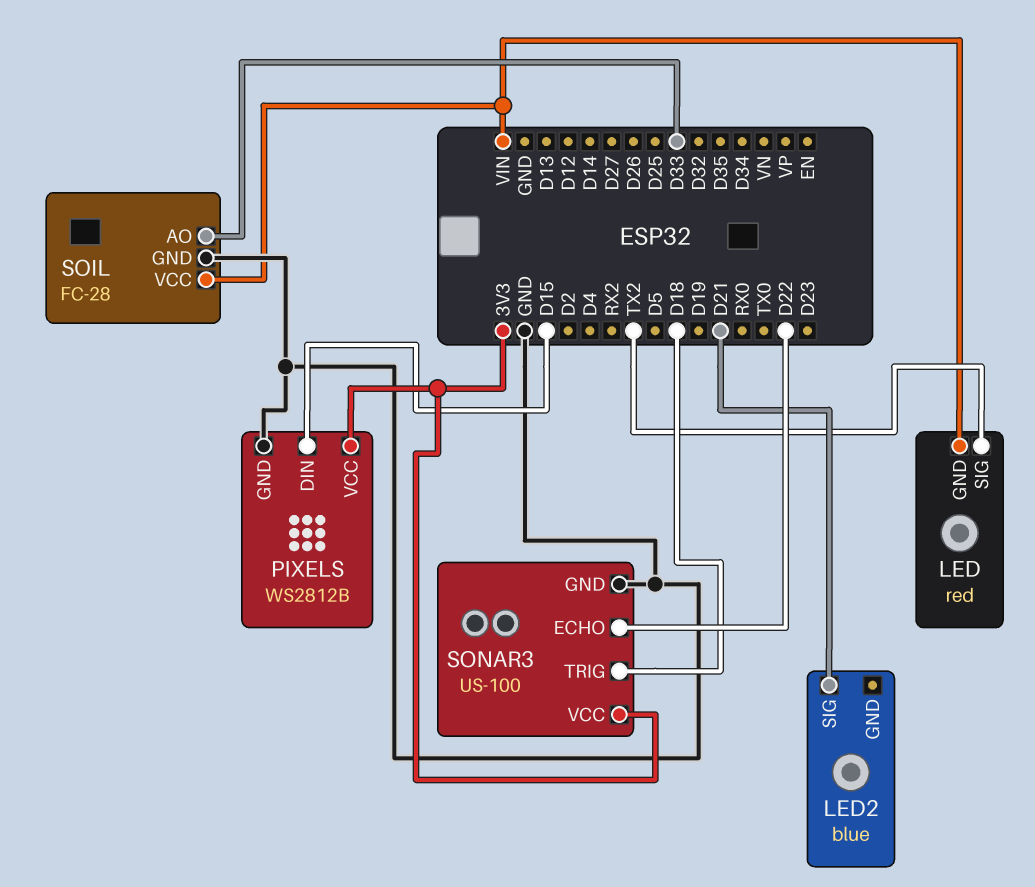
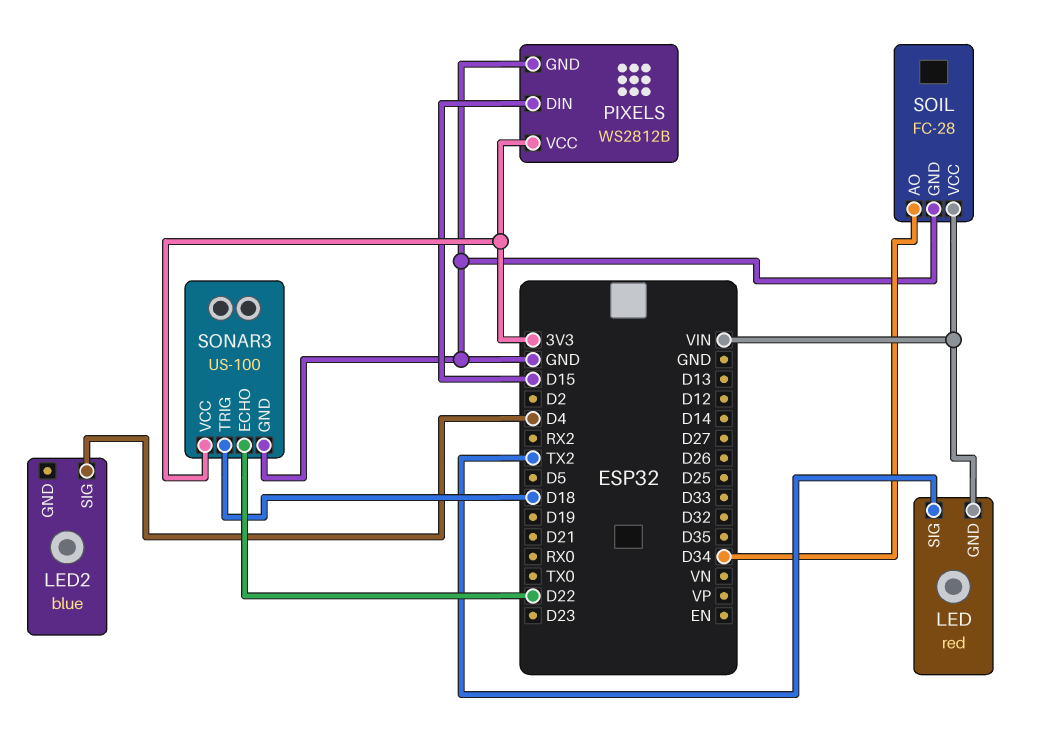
LED2 pin SIG: D21 -> D4
SOIL pin AO: D33 -> D34

